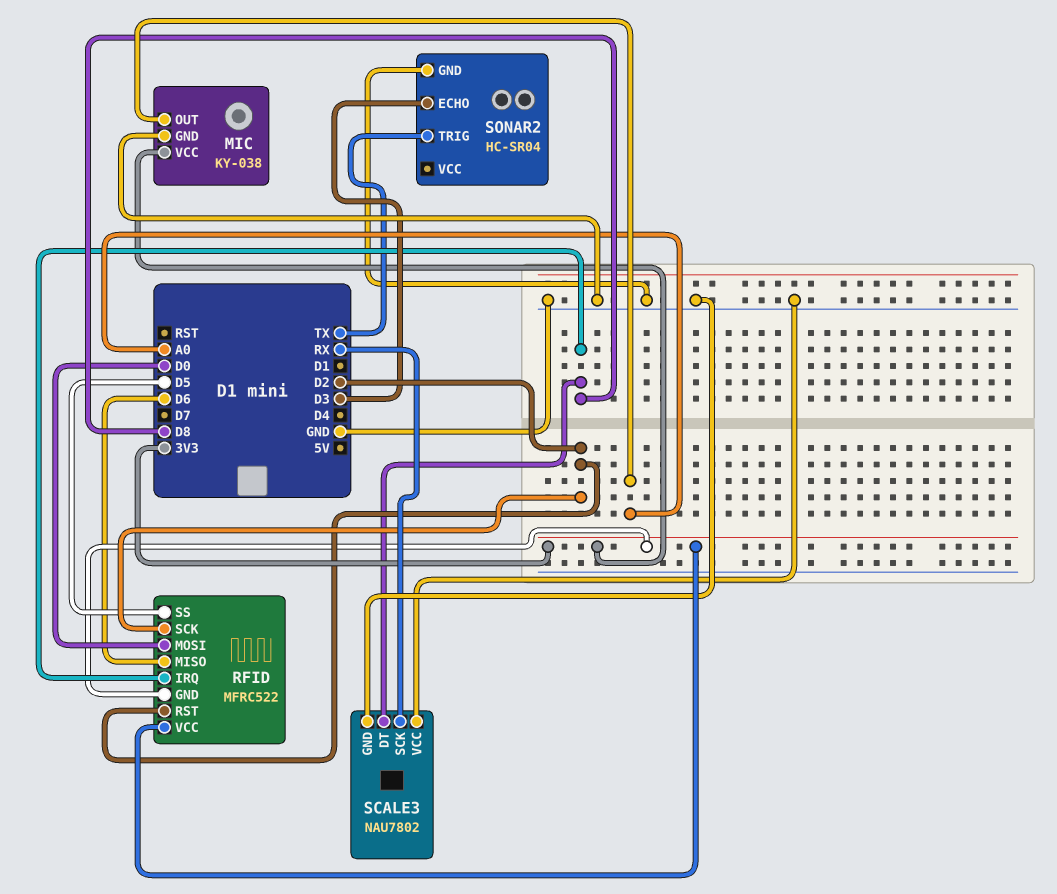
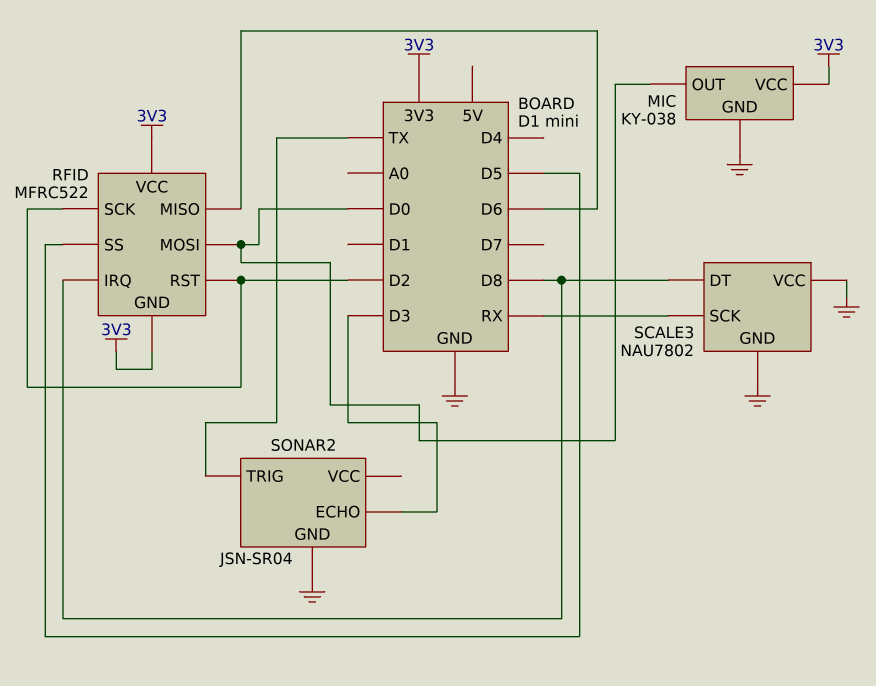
MIC pin OUT: A0 -> D0
SONAR2: HC-SR04 -> JSN-SR04

